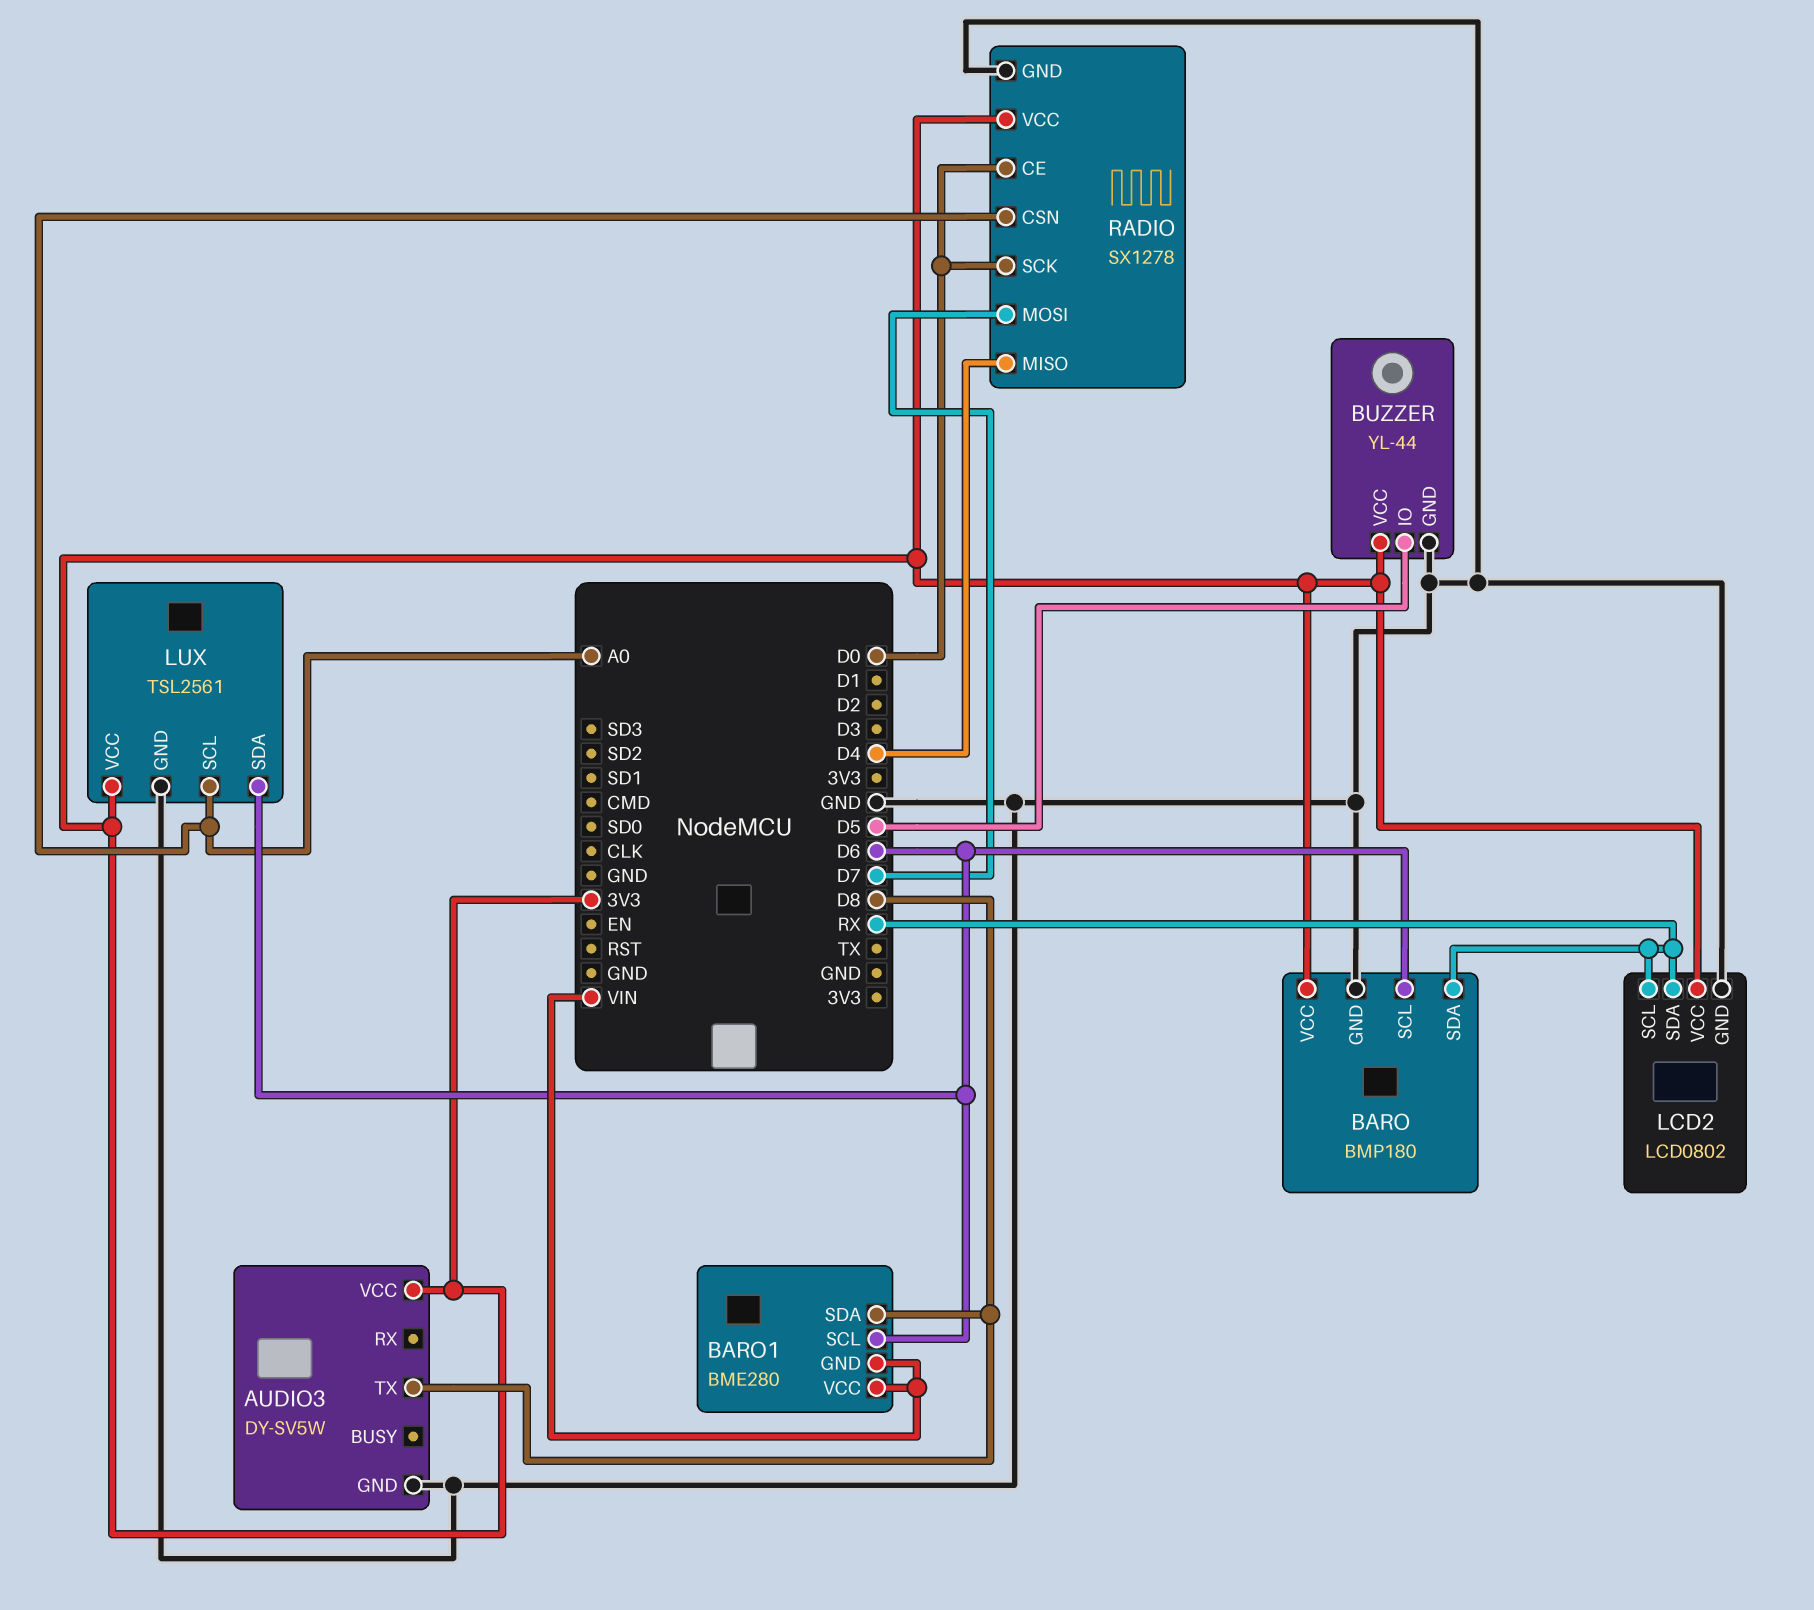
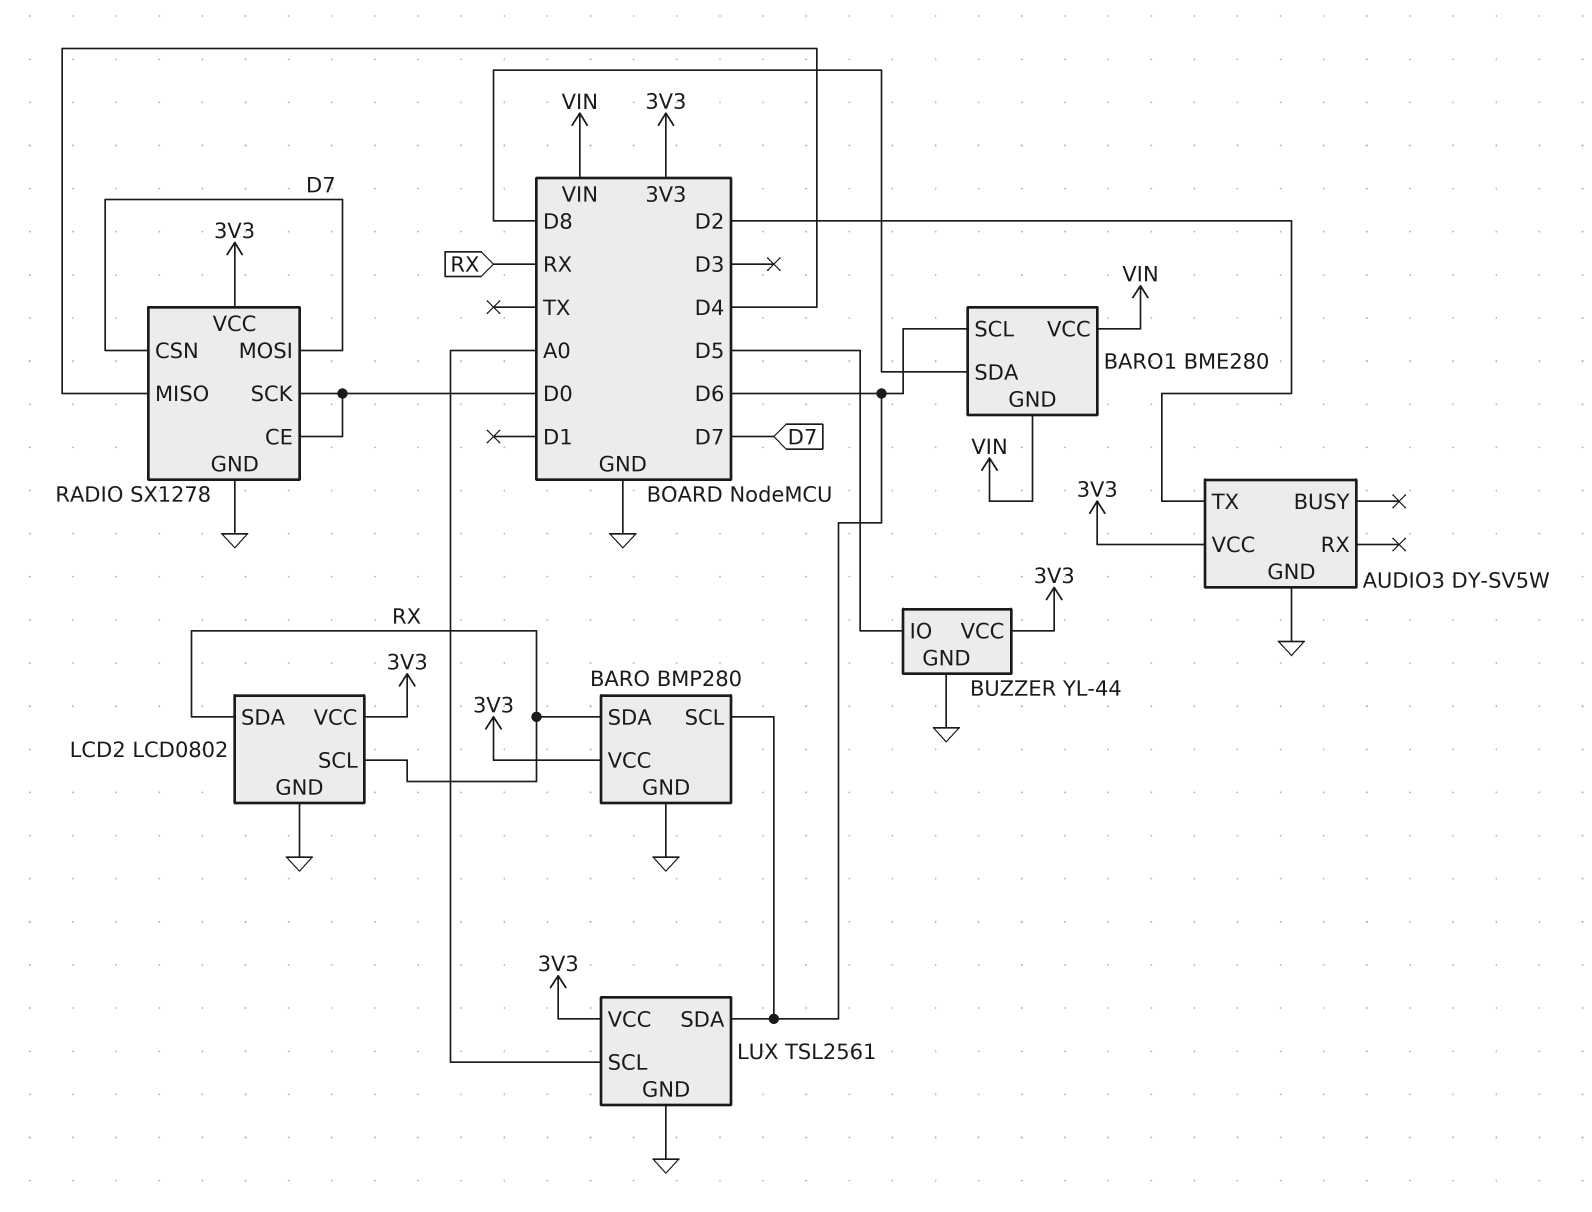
AUDIO3 pin TX: D8 -> D2
BARO: BMP180 -> BMP280
RADIO pin CSN: A0 -> D7

